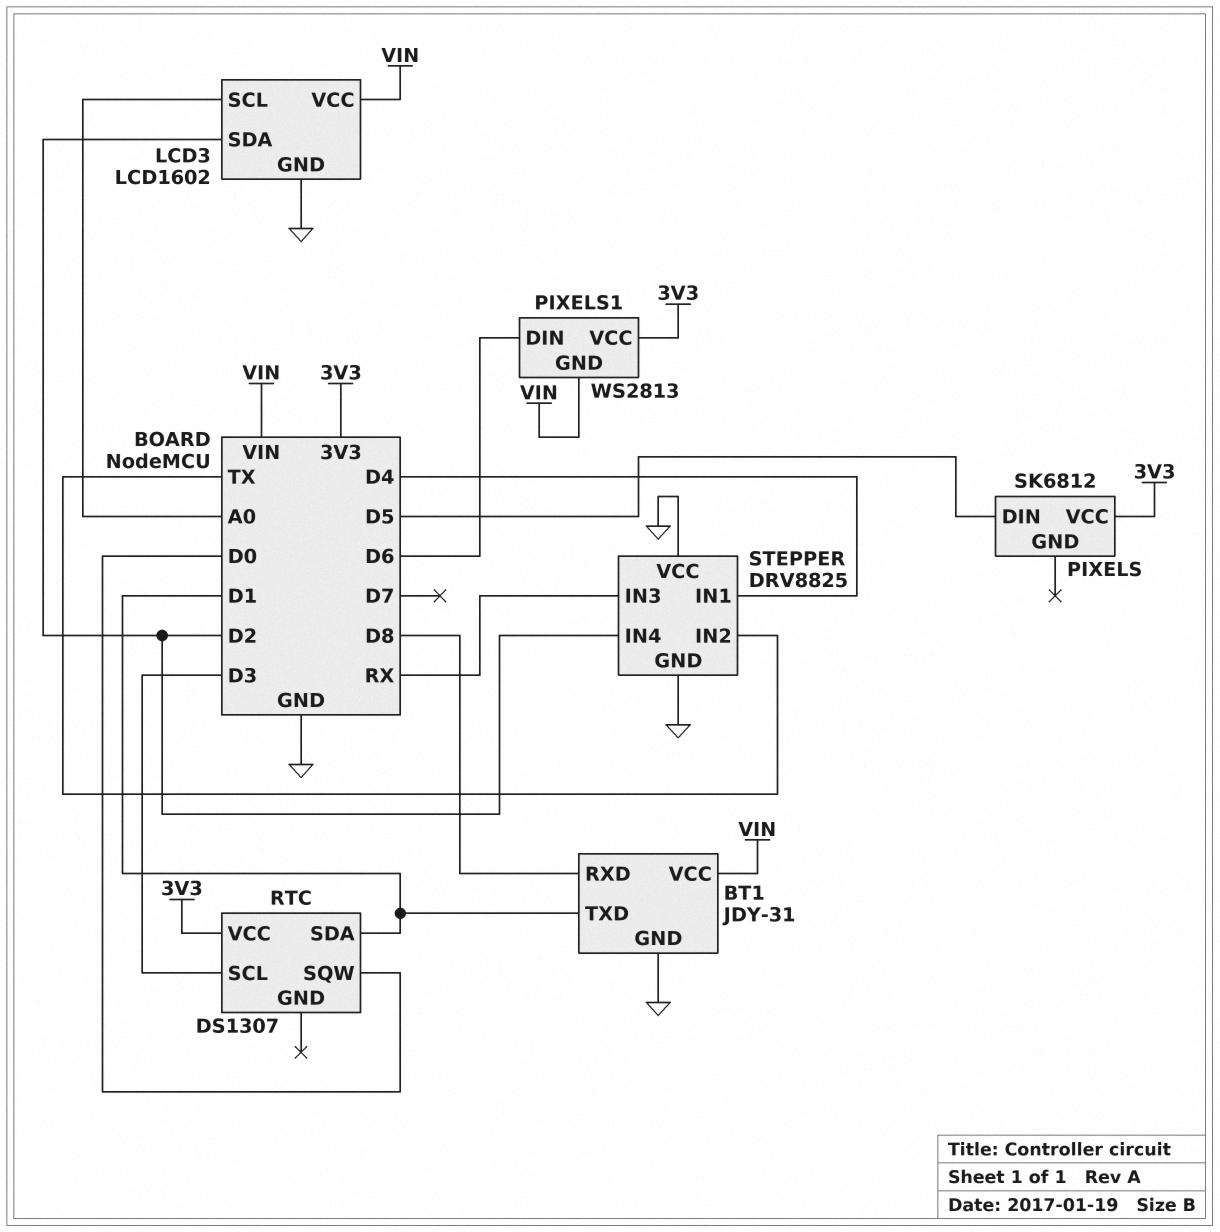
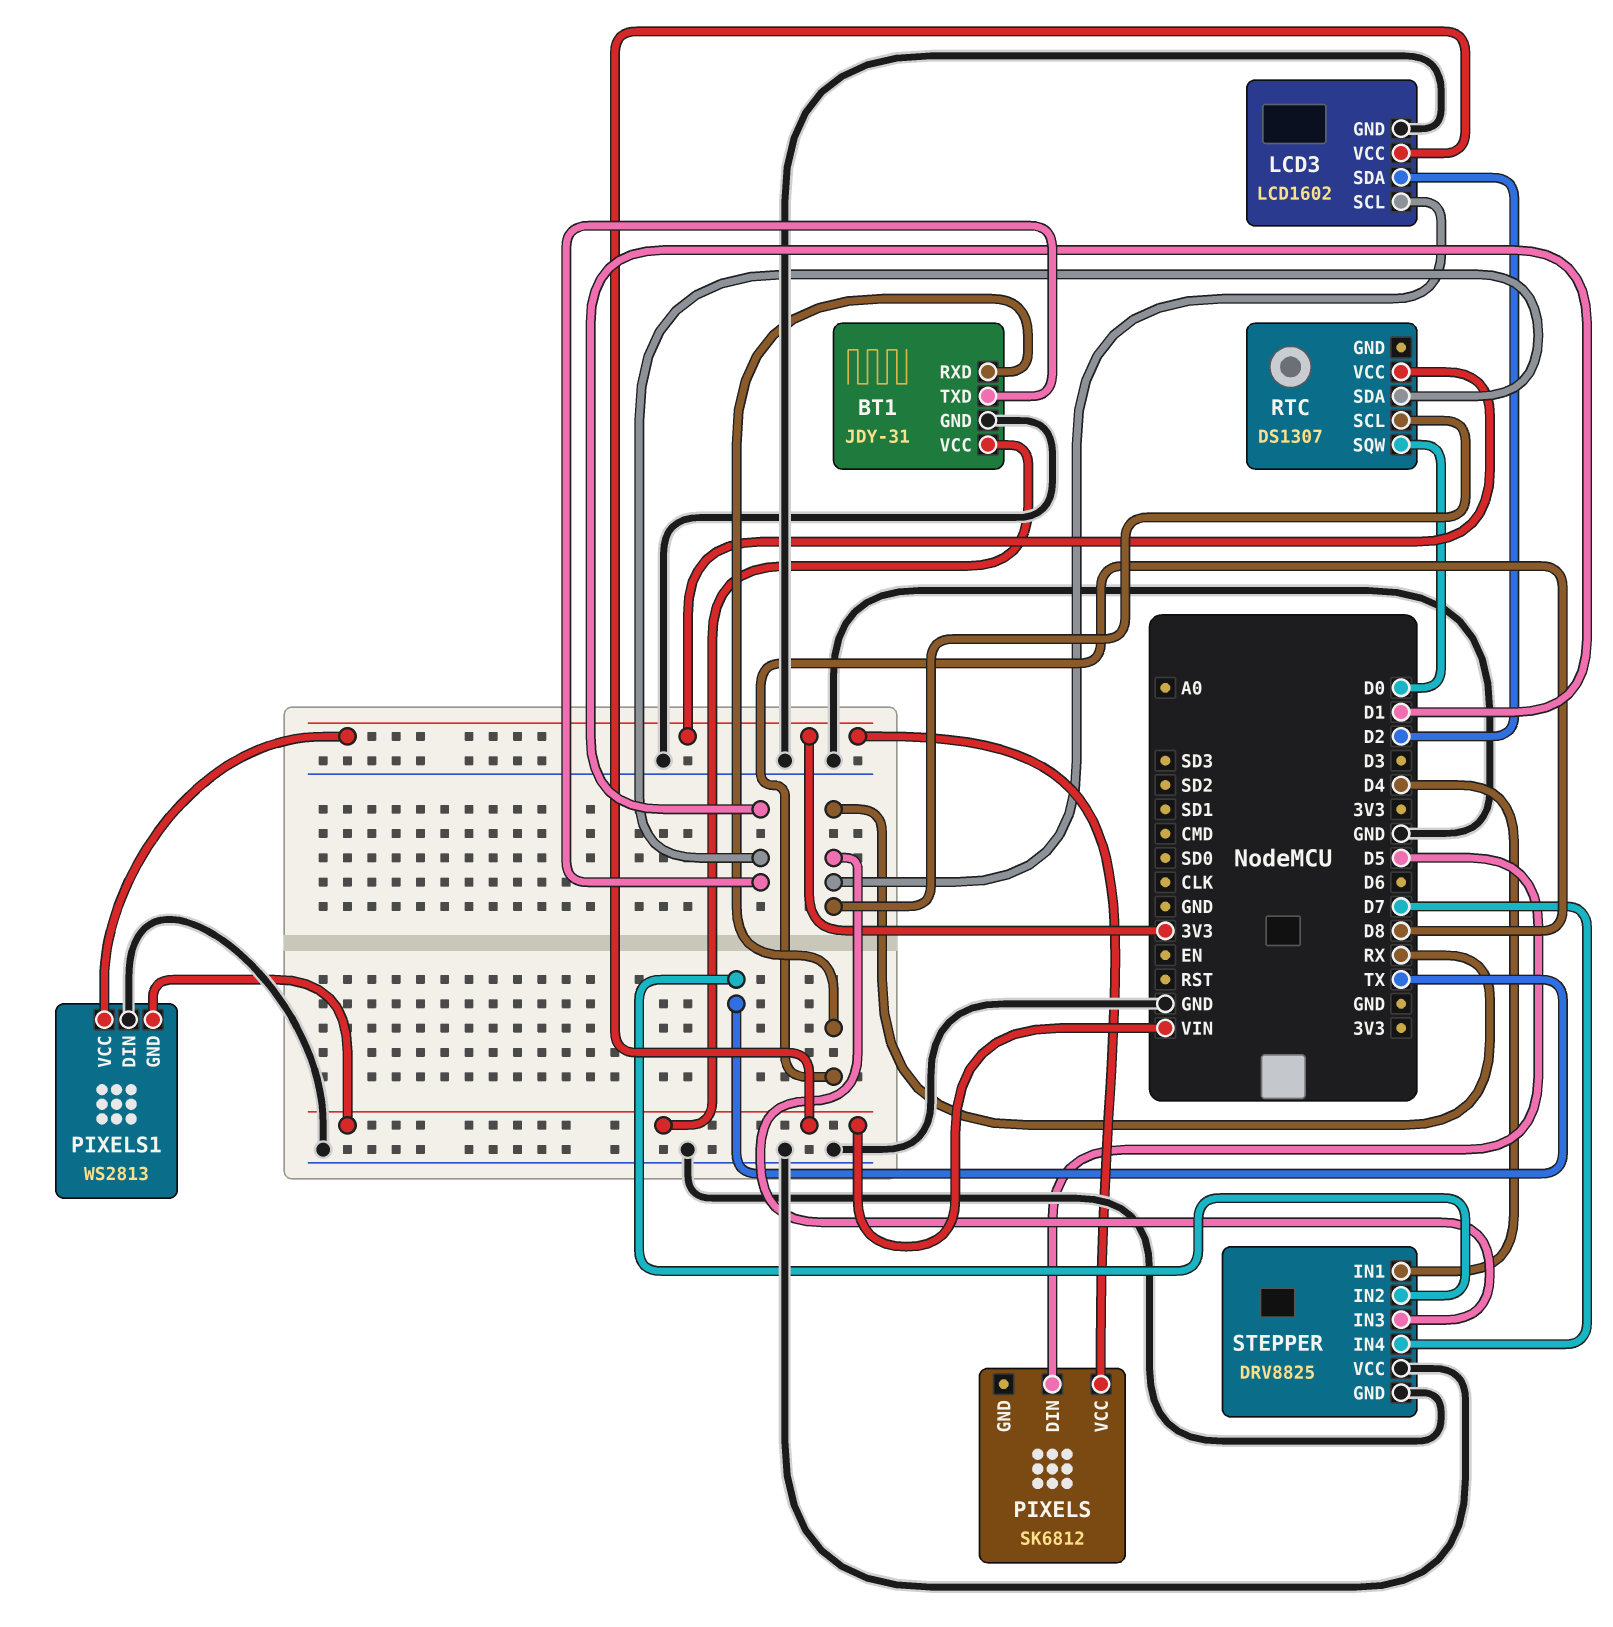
LCD3 pin SCL: A0 -> RX
PIXELS1 pin DIN: D6 -> GND
RTC pin SCL: D3 -> RX
STEPPER pin IN4: D2 -> D7

